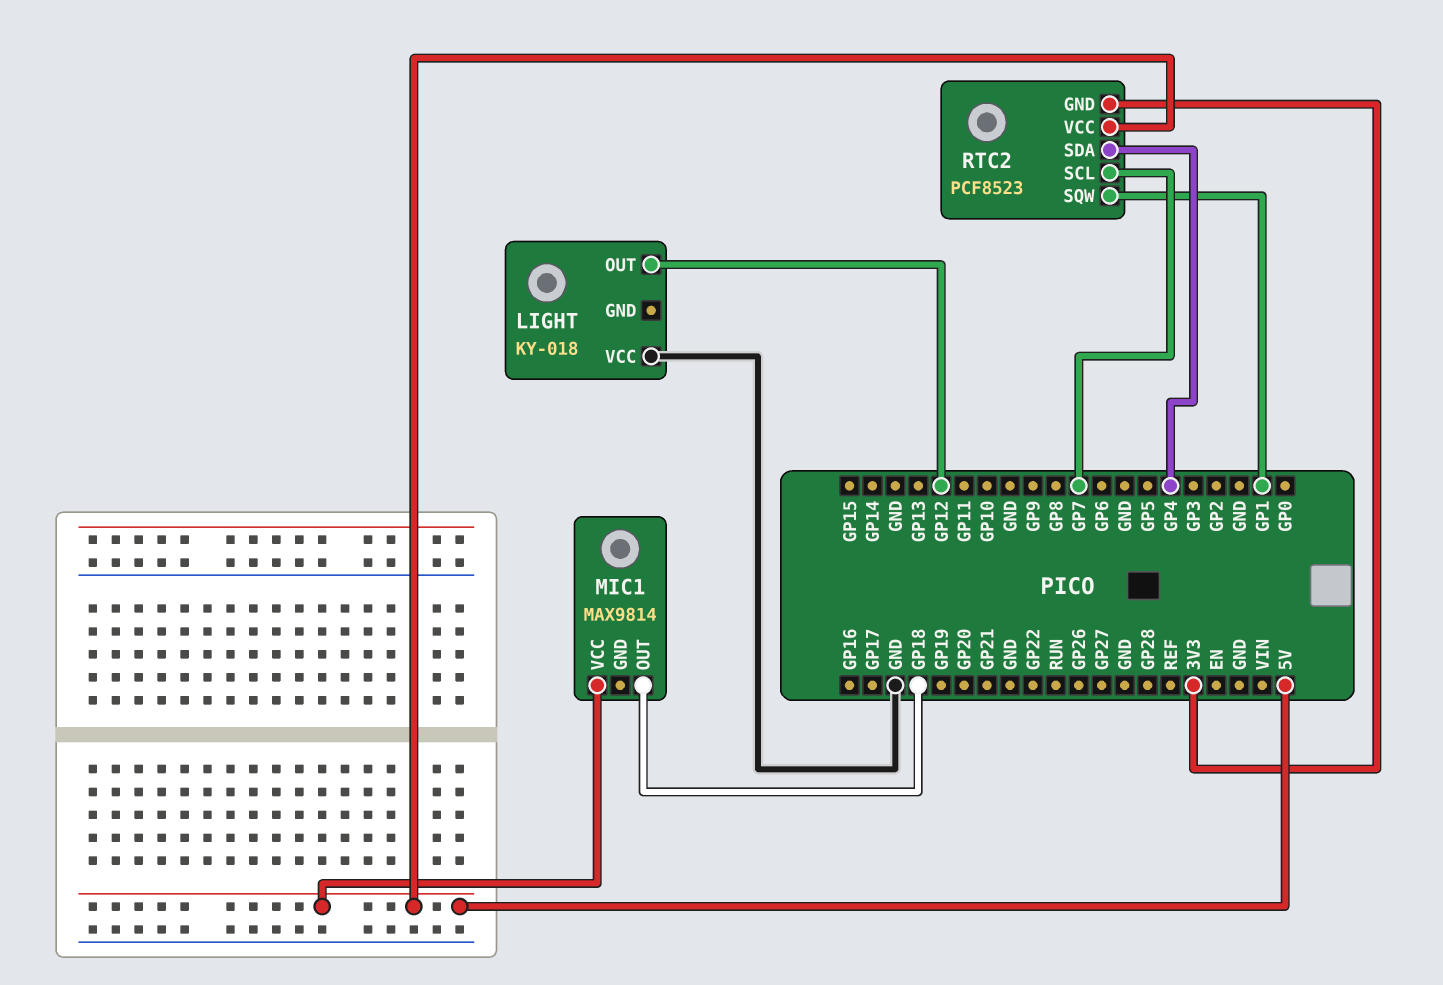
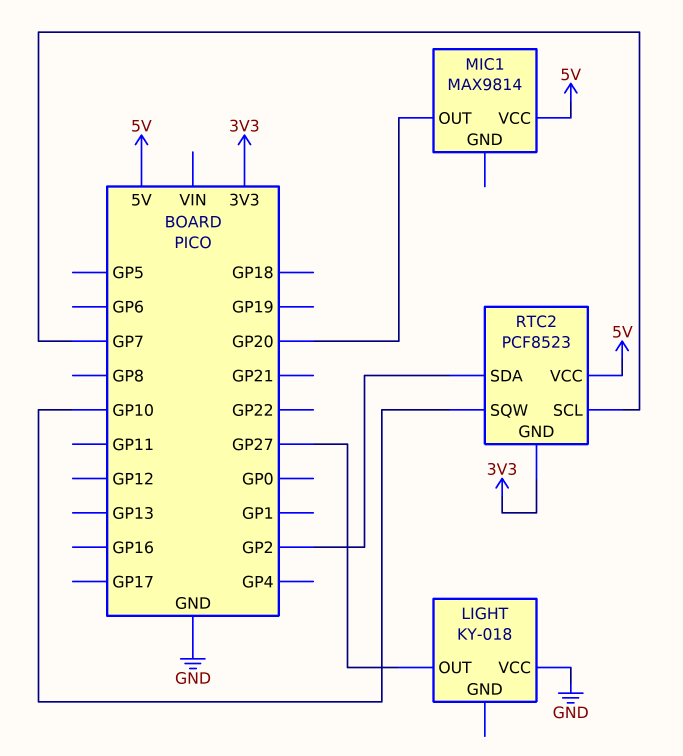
LIGHT pin OUT: GP12 -> GP27
MIC1 pin OUT: GP18 -> GP20
RTC2 pin SDA: GP4 -> GP2
RTC2 pin SQW: GP1 -> GP10

